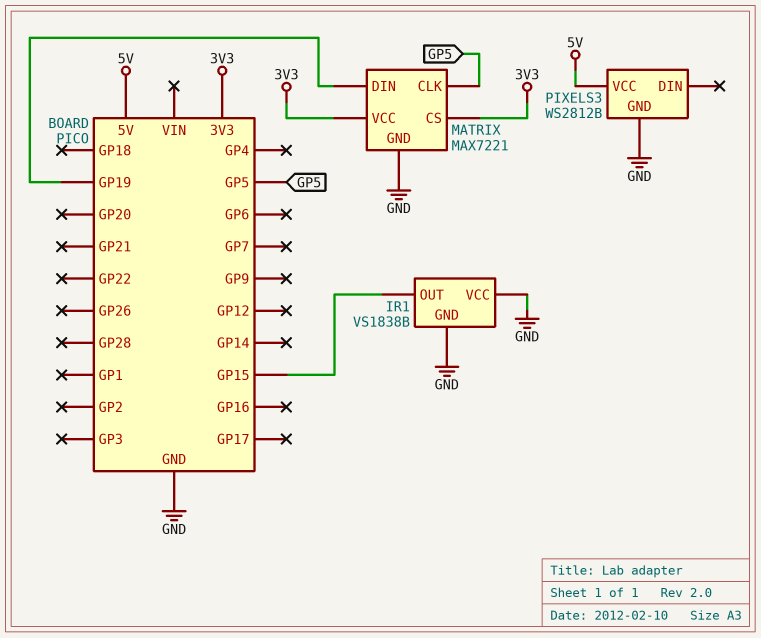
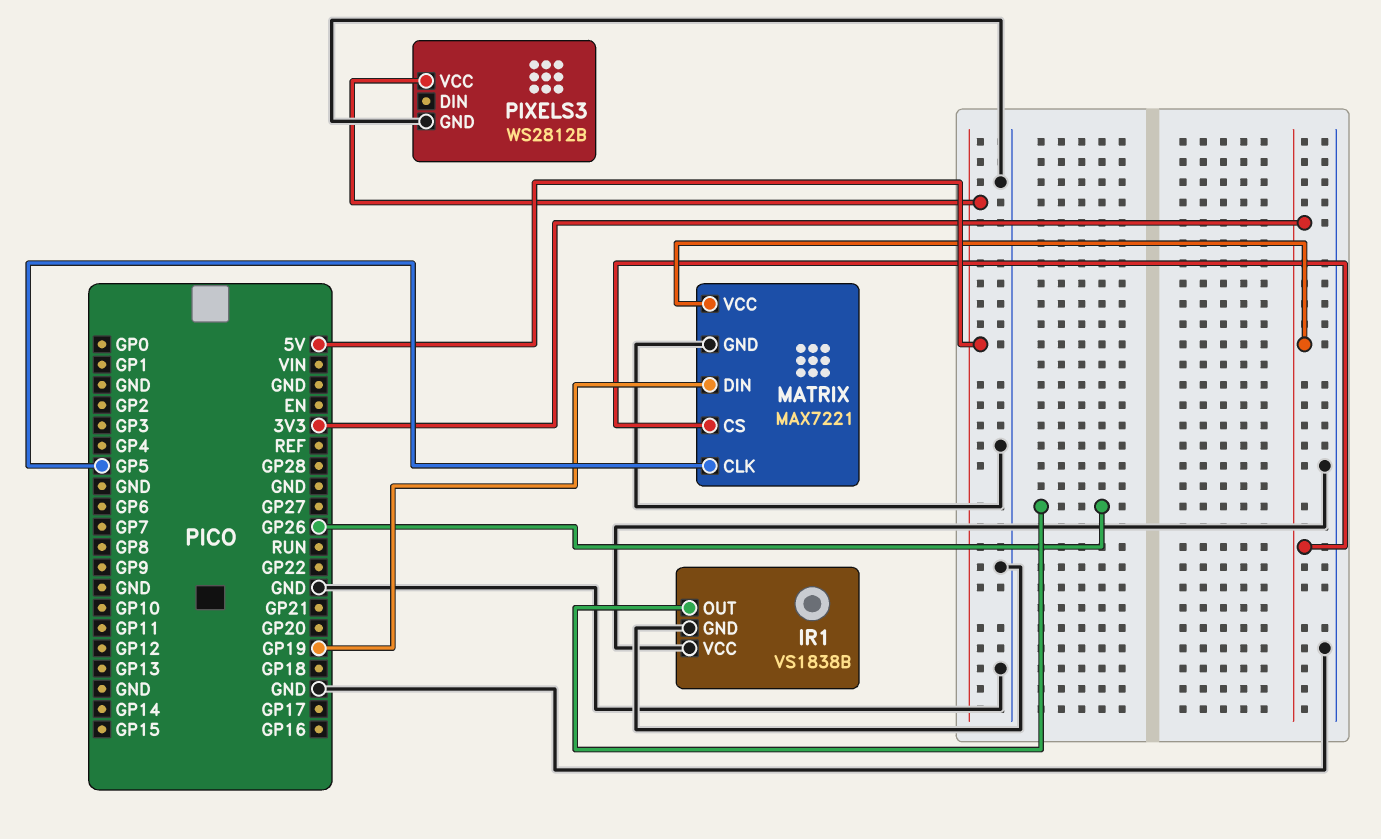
IR1 pin OUT: GP15 -> GP26

